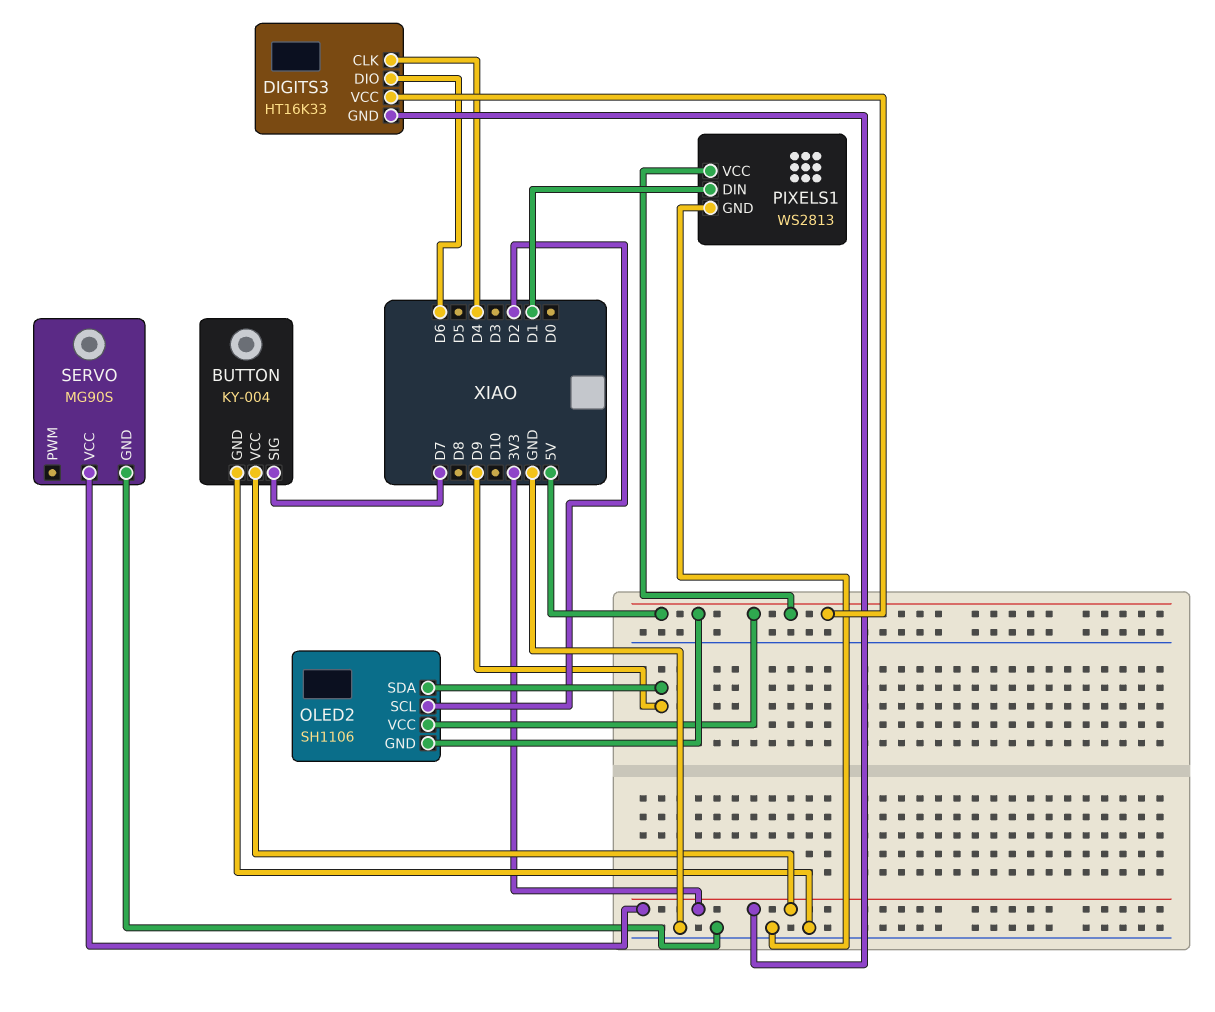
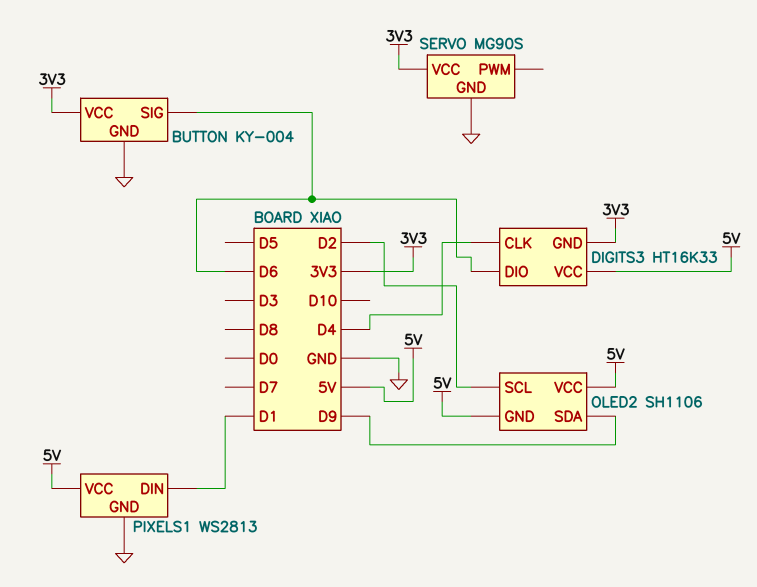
BUTTON pin SIG: D7 -> D6

